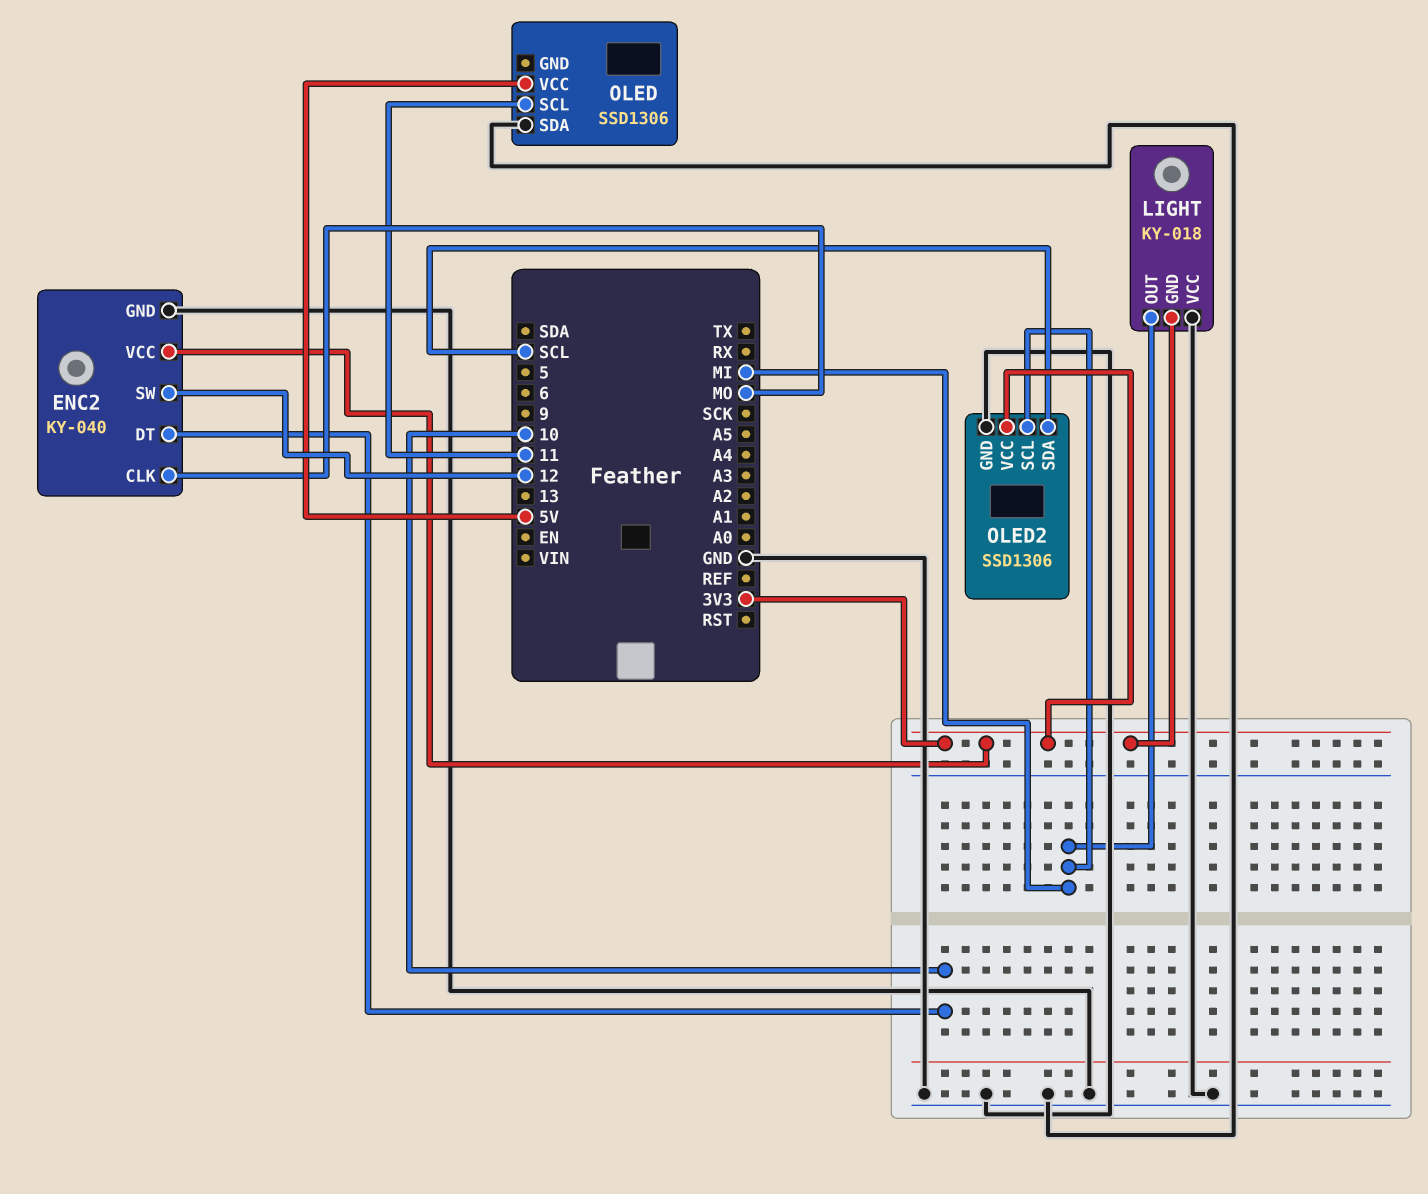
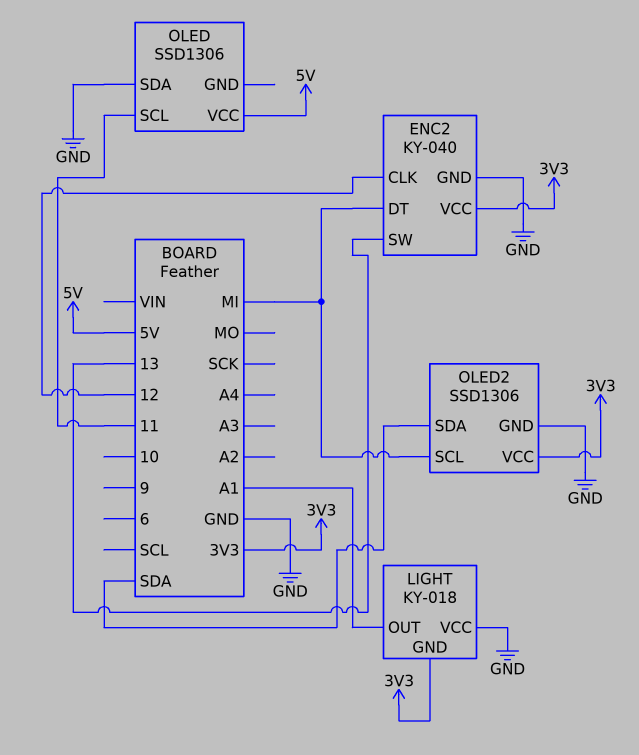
ENC2 pin CLK: MO -> 12
ENC2 pin DT: 10 -> MI
ENC2 pin SW: 12 -> 13
LIGHT pin OUT: MI -> A1
OLED2 pin SDA: SCL -> SDA

